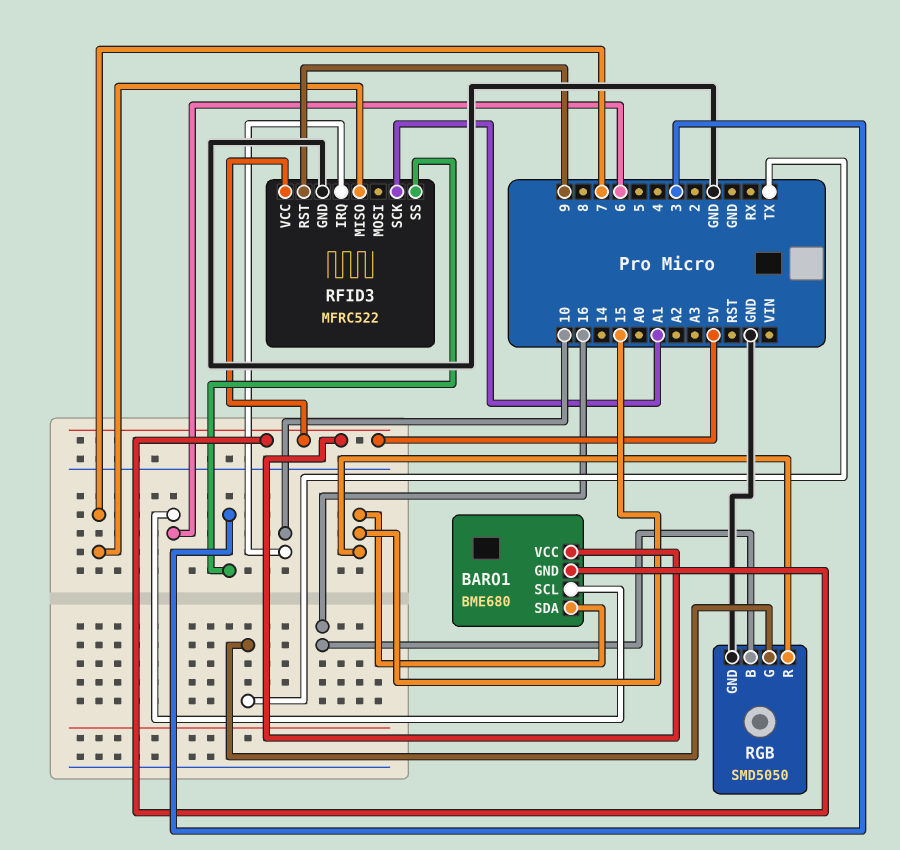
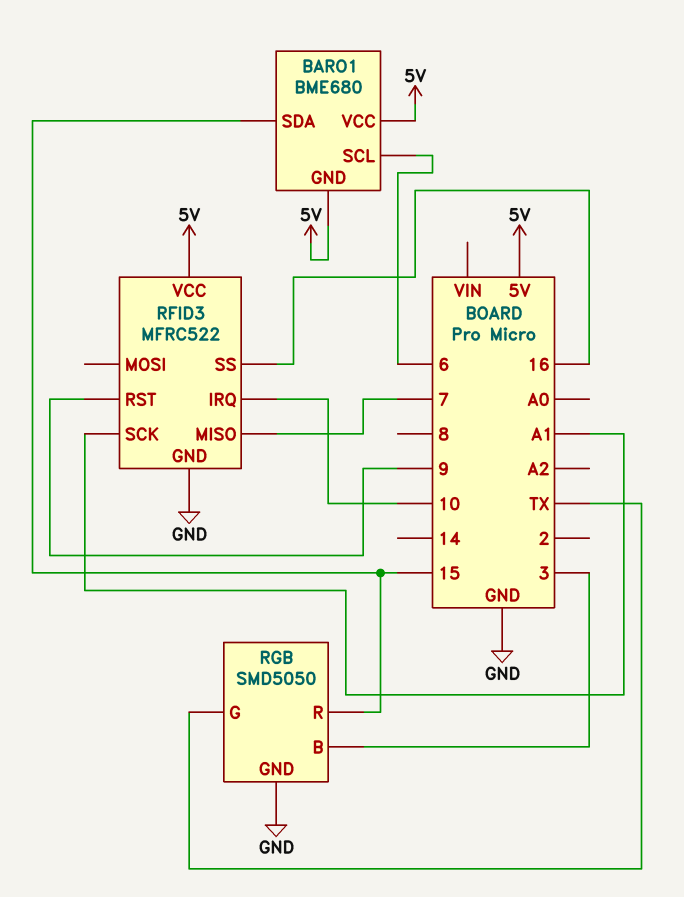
RFID3 pin SS: 3 -> 16
RGB pin B: 16 -> 3

